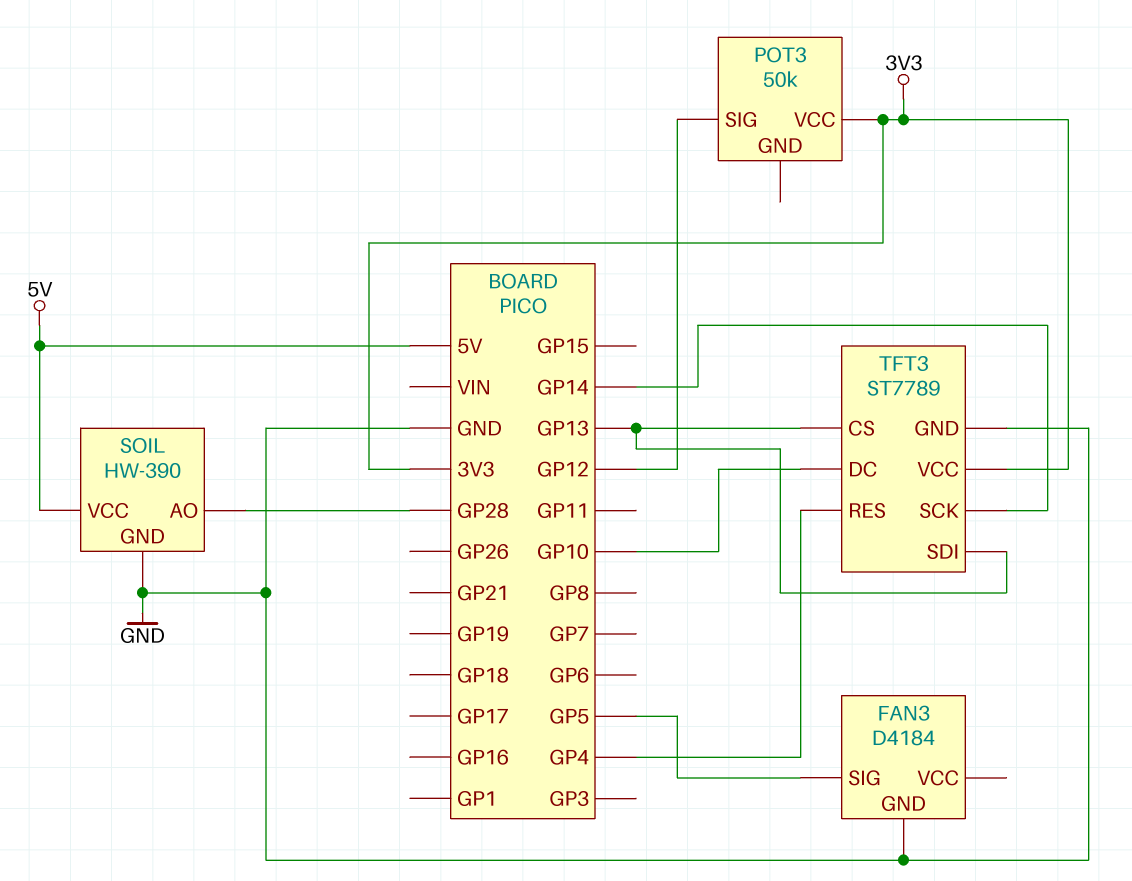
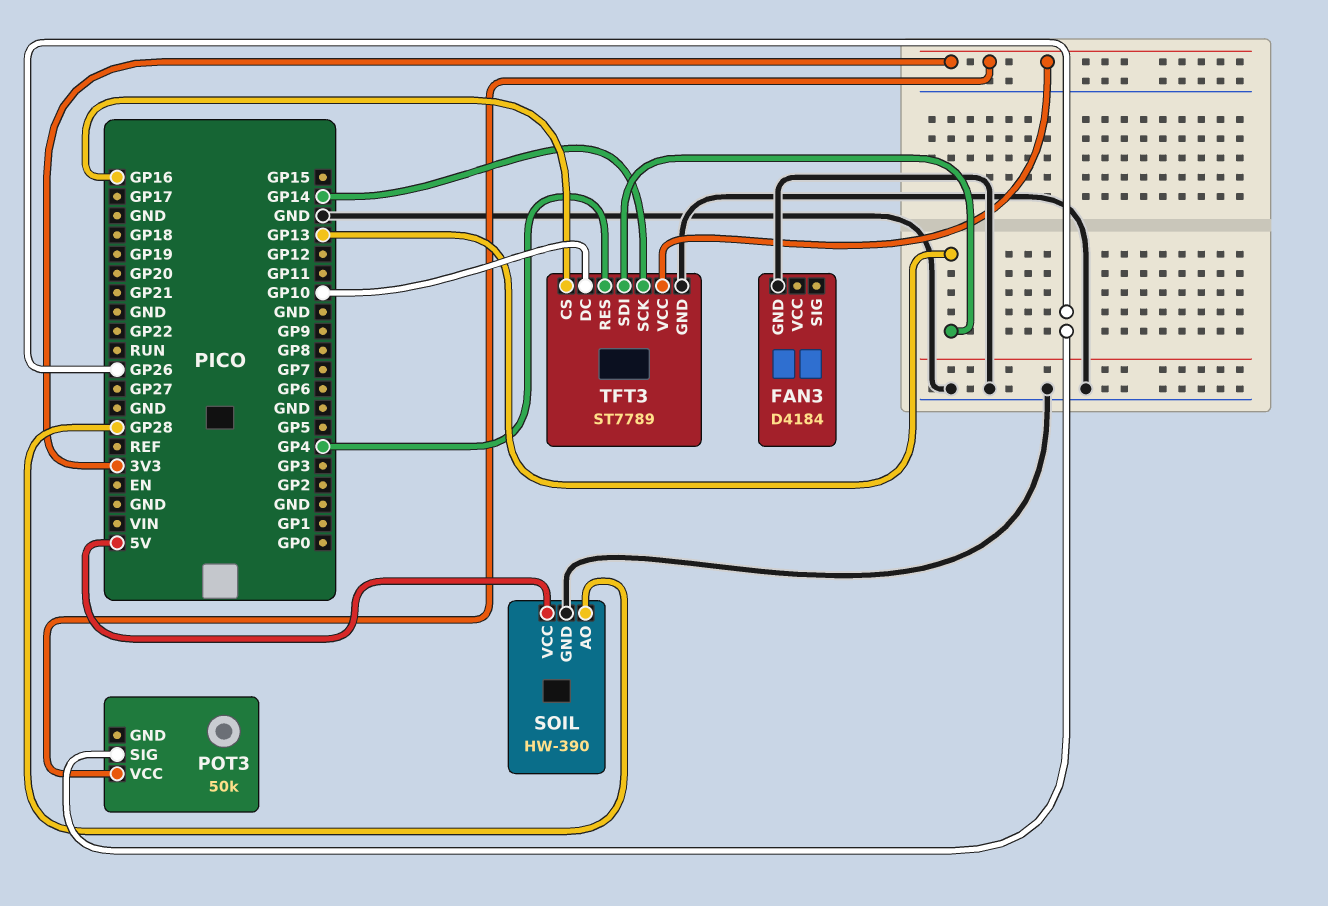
FAN3 pin SIG: GP5 -> none
POT3 pin SIG: GP12 -> GP26
TFT3 pin CS: GP13 -> GP16

